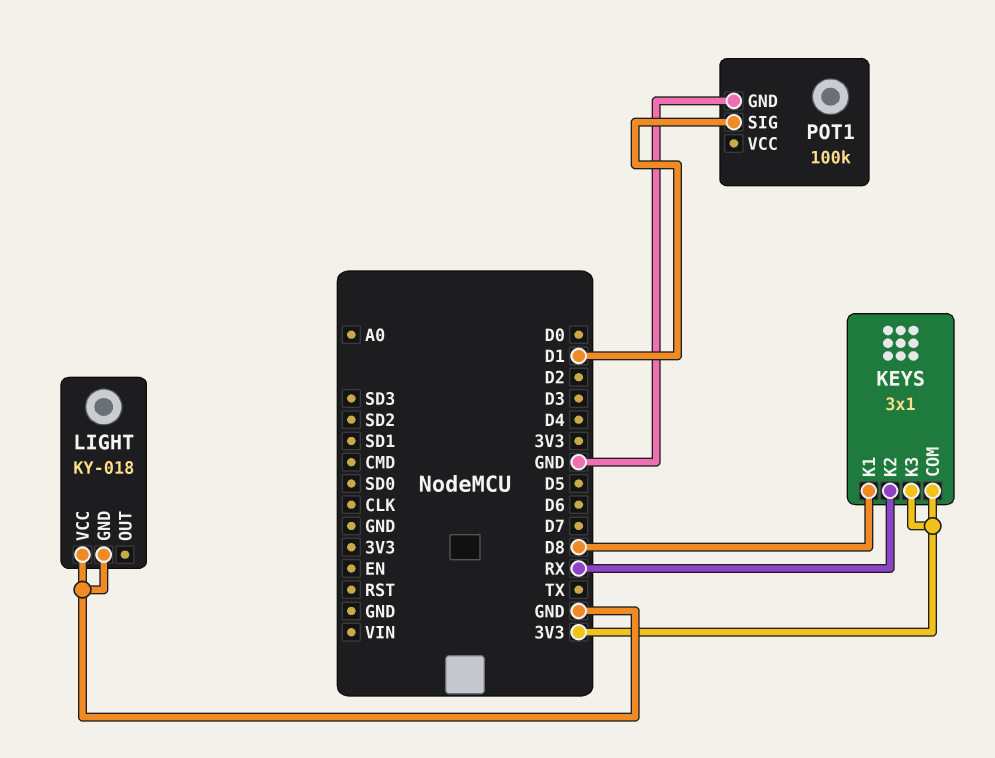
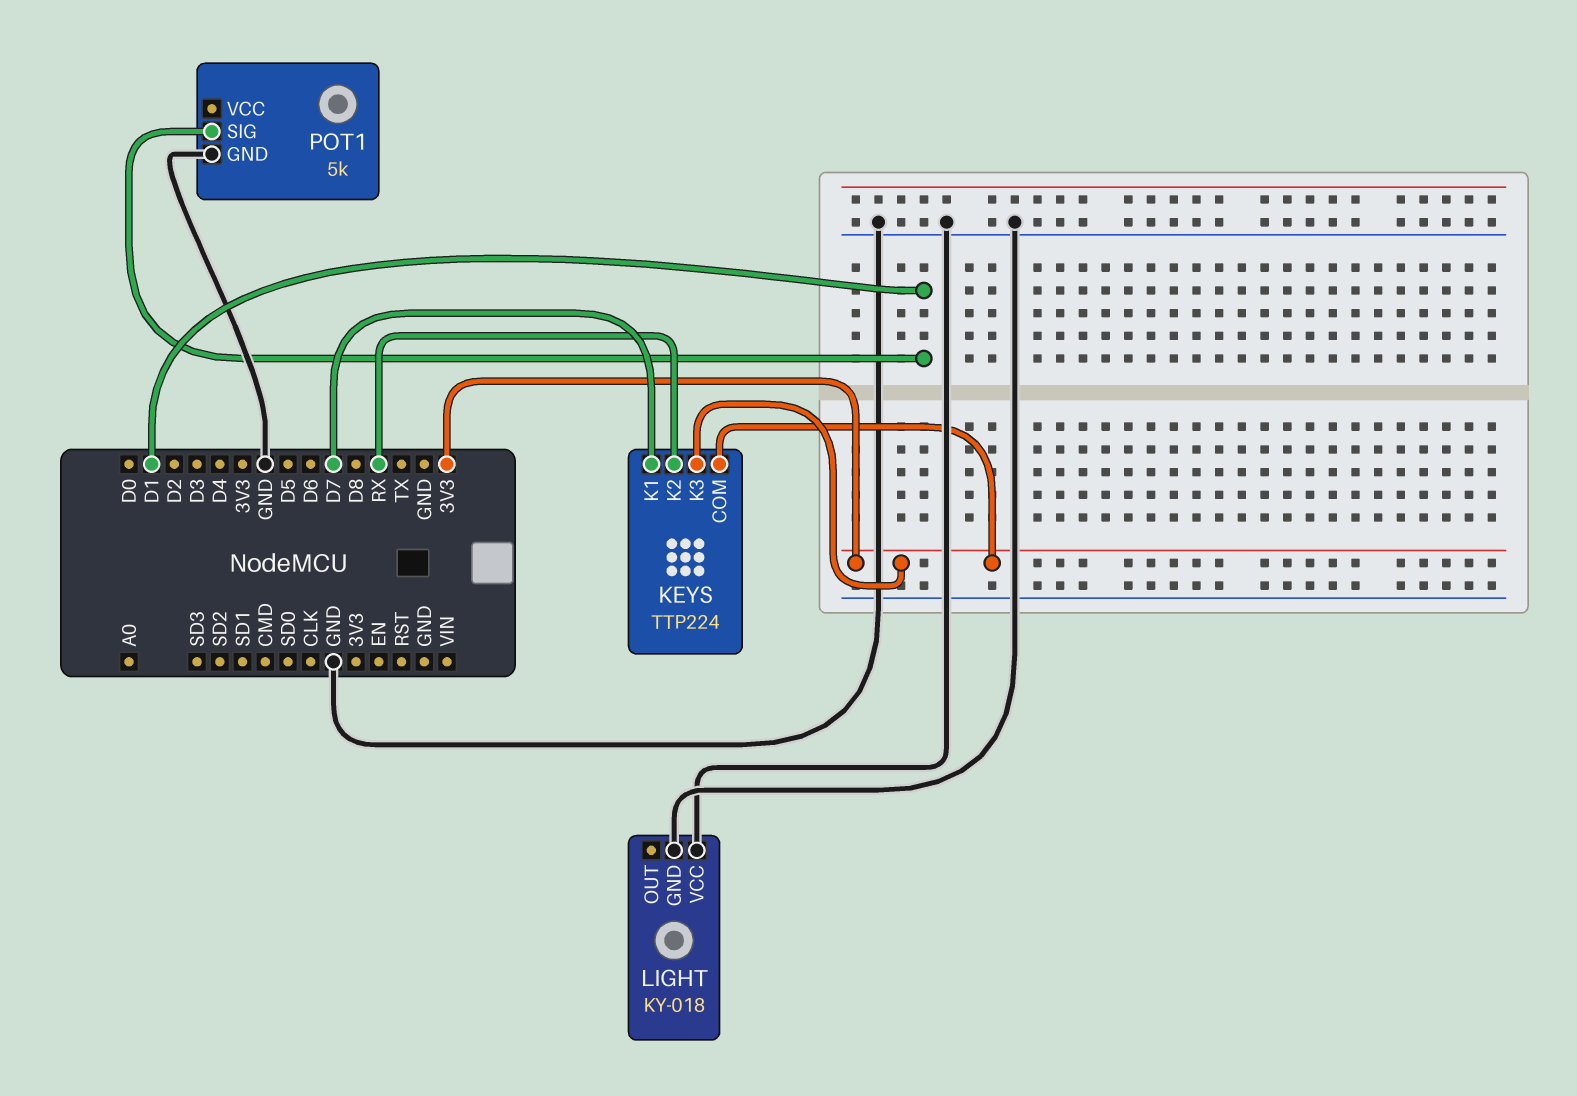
KEYS: 3x1 -> TTP224
KEYS pin K1: D8 -> D7
POT1: 100k -> 5k

